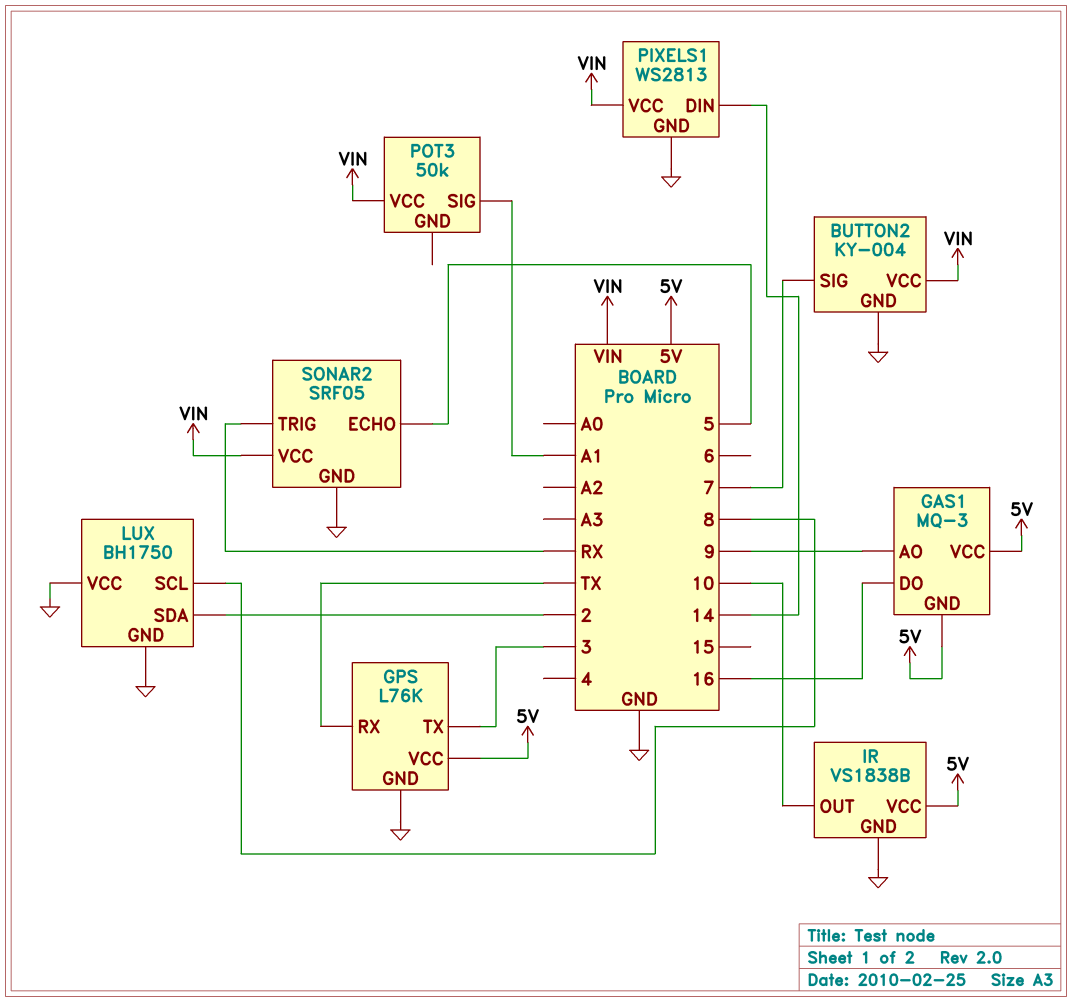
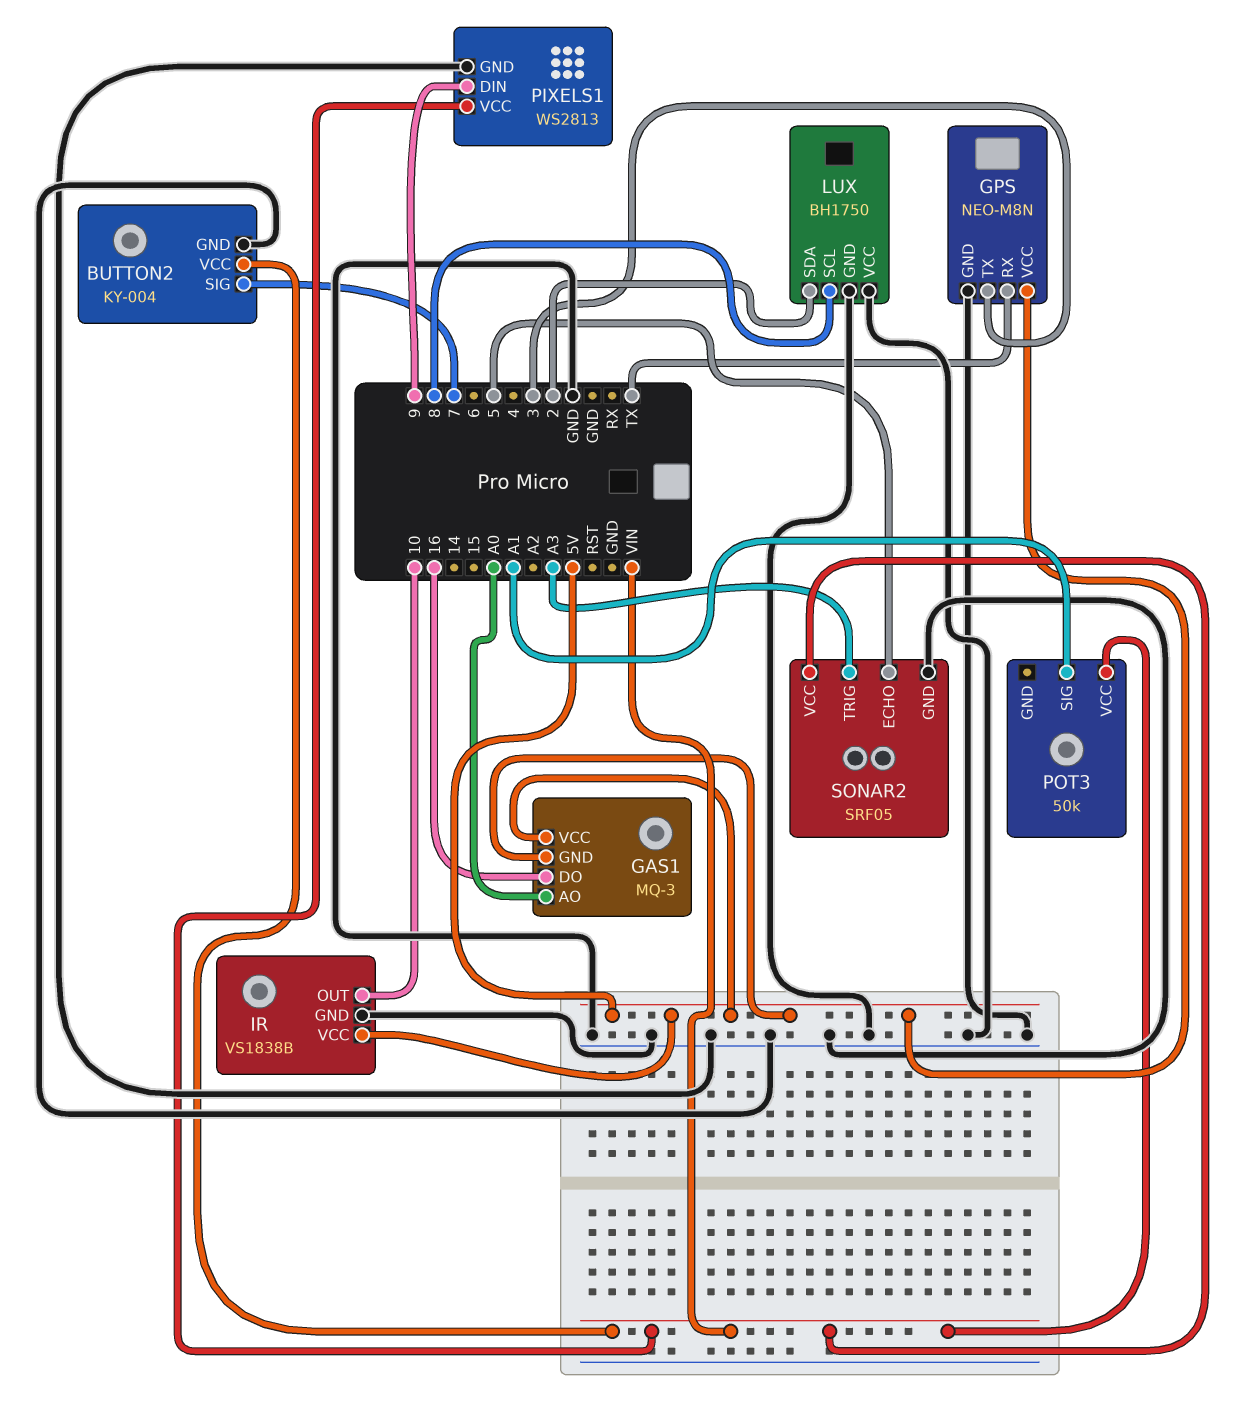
GAS1 pin AO: 9 -> A0
GPS: L76K -> NEO-M8N
PIXELS1 pin DIN: 14 -> 9
SONAR2 pin TRIG: RX -> A3

